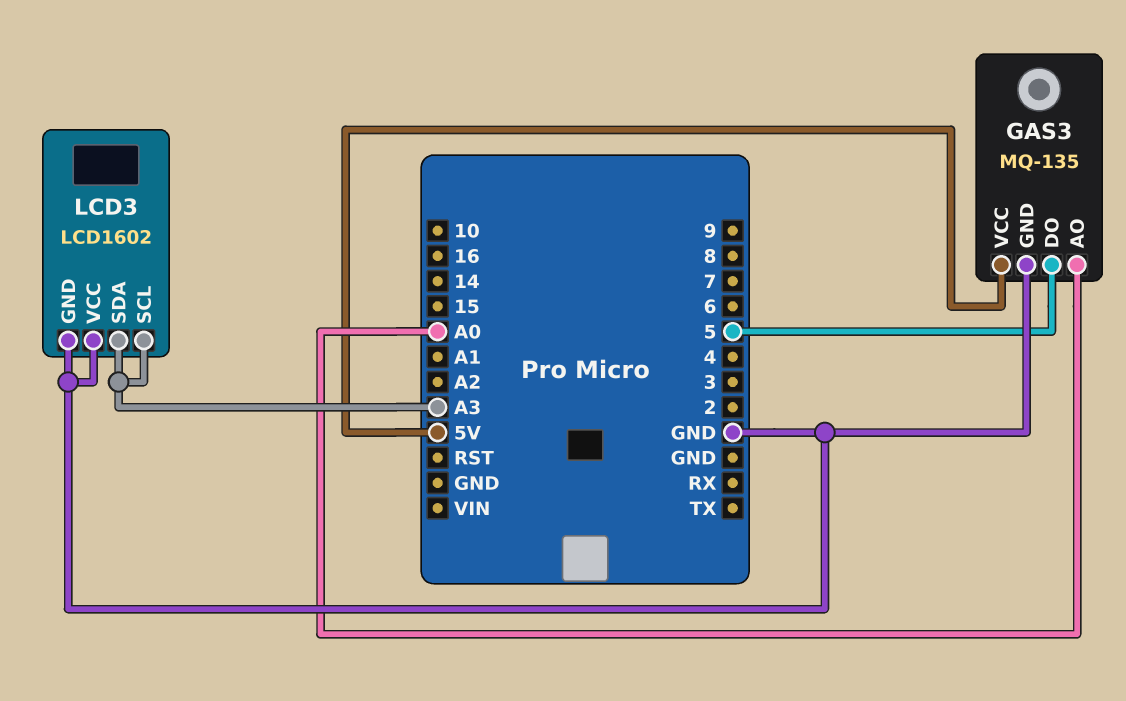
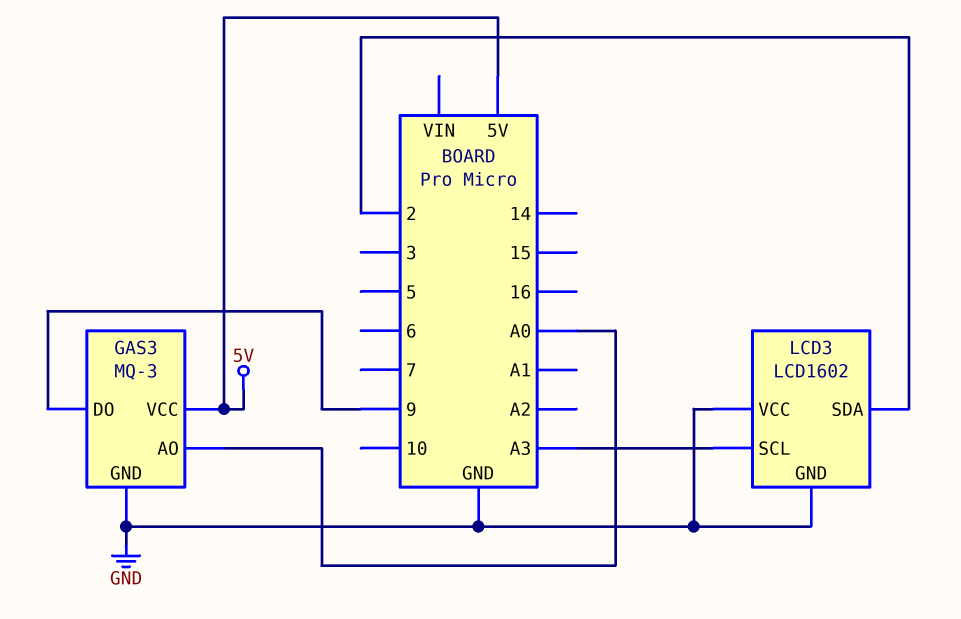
GAS3: MQ-135 -> MQ-3
GAS3 pin DO: 5 -> 9
LCD3 pin SDA: A3 -> 2

